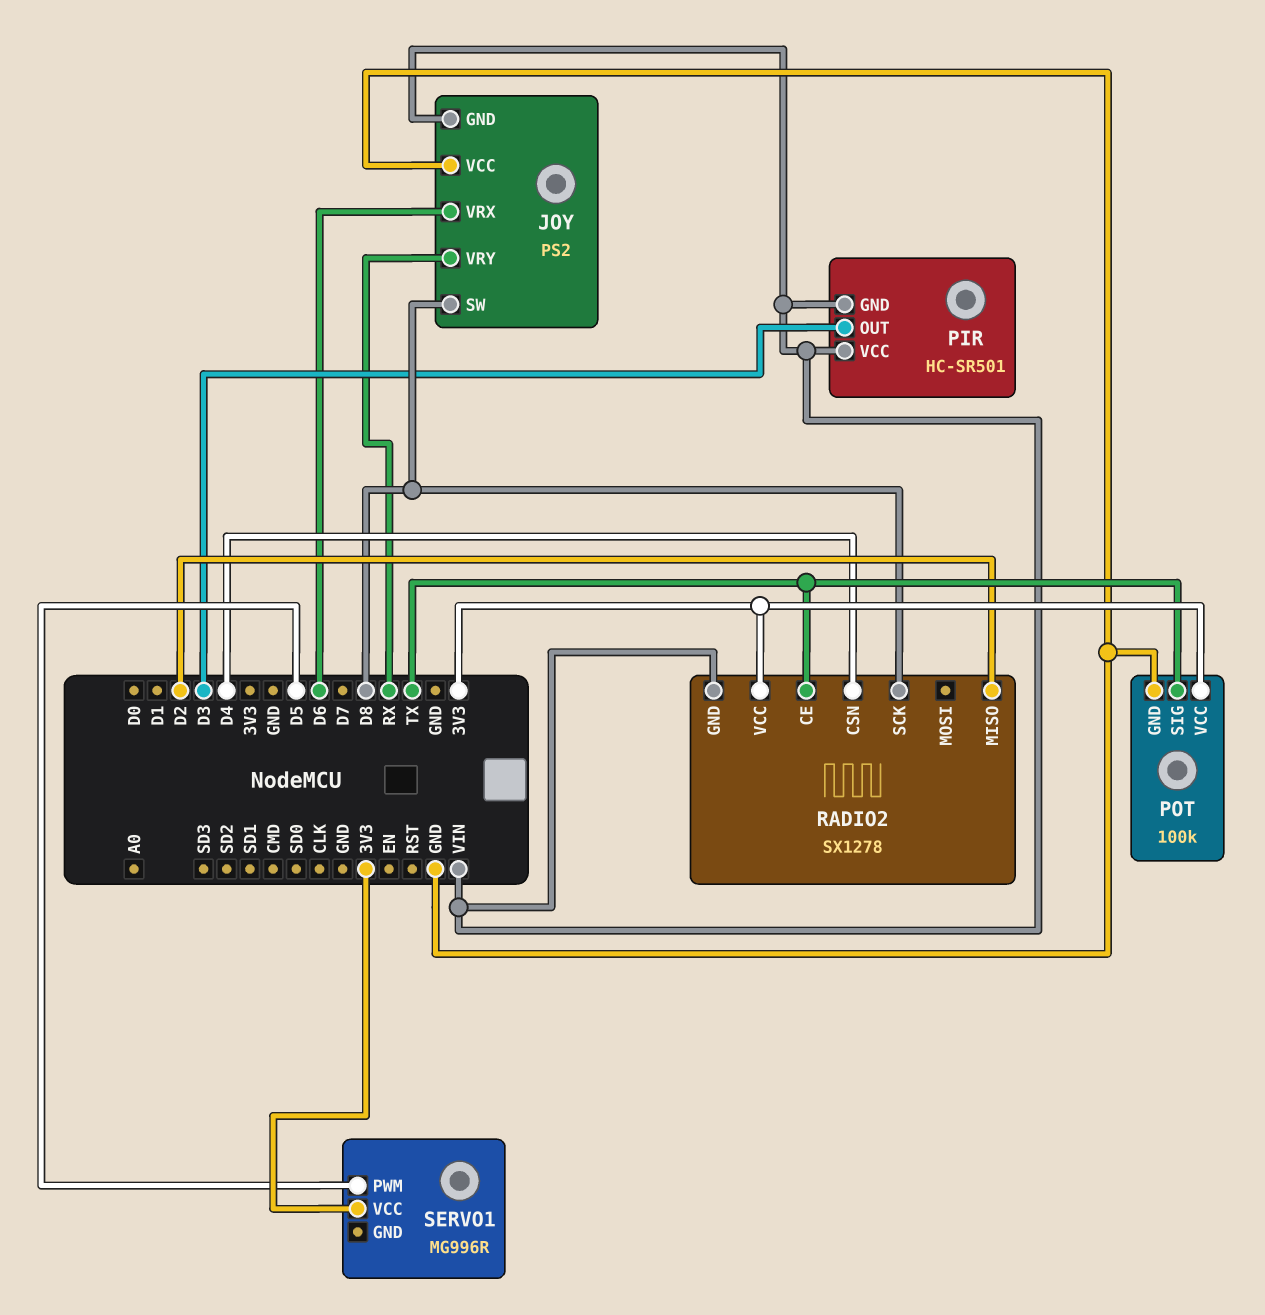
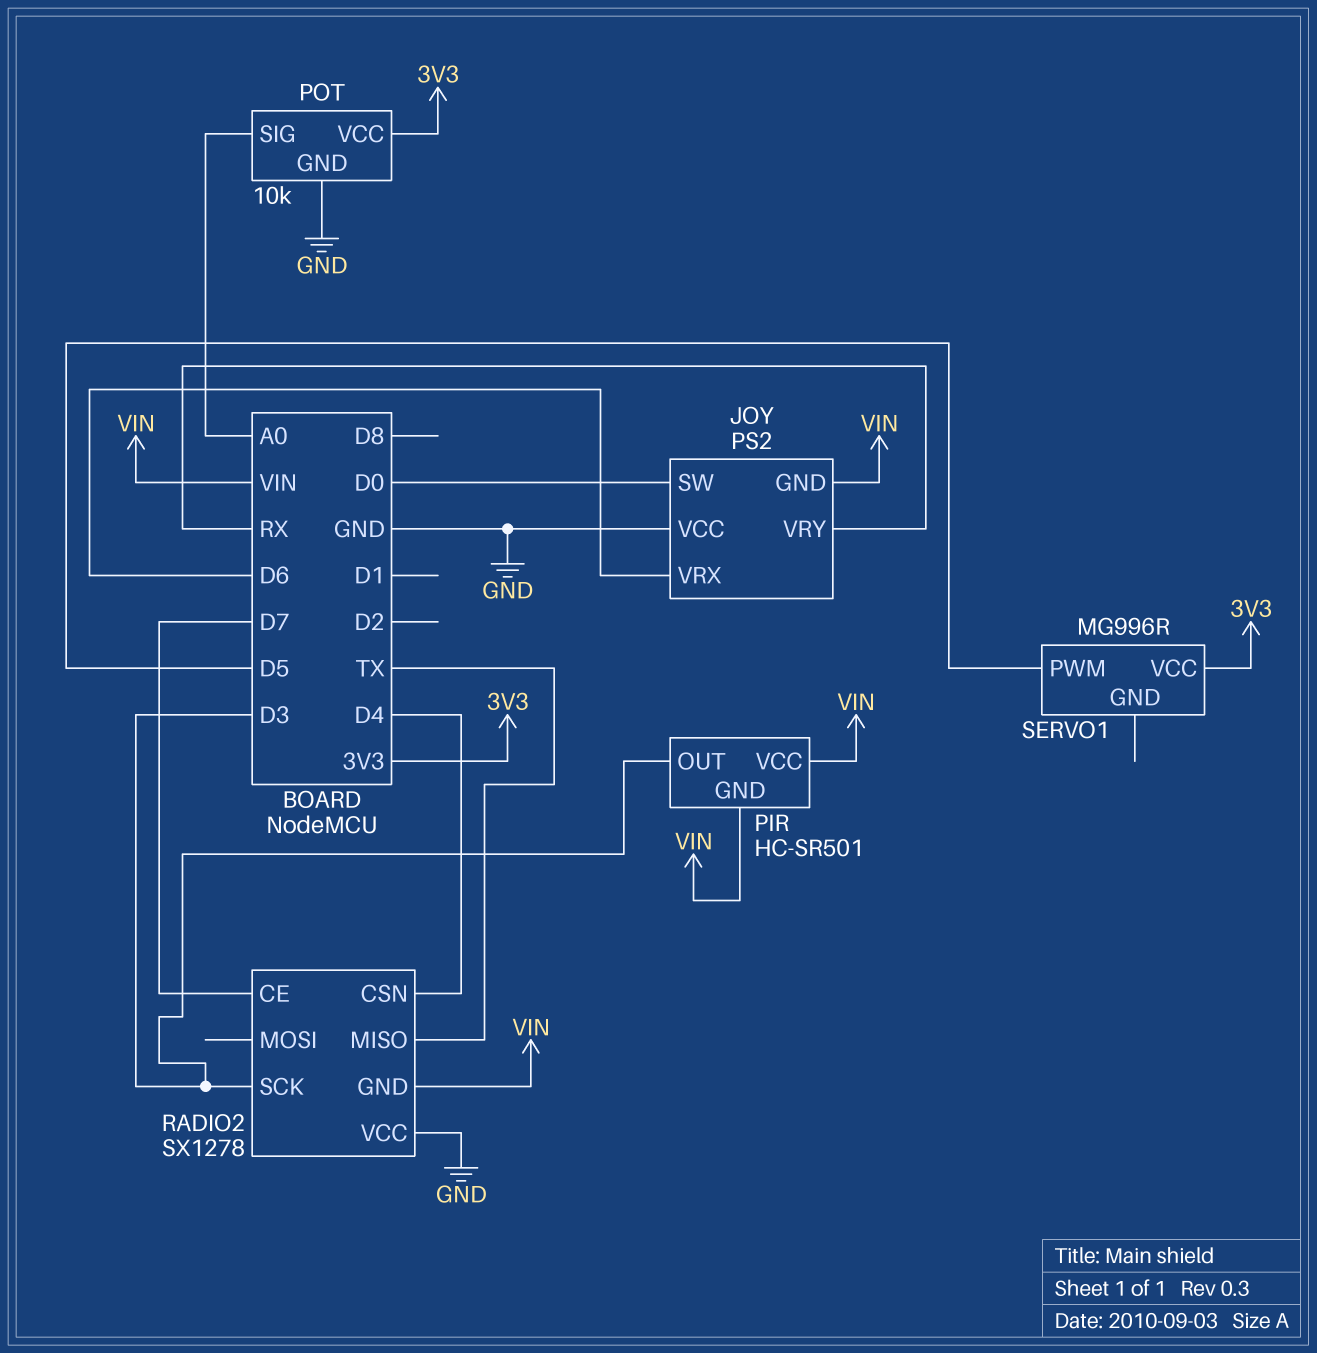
JOY pin SW: D8 -> D0
POT: 100k -> 10k
POT pin SIG: TX -> A0
RADIO2 pin CE: TX -> D7
RADIO2 pin MISO: D2 -> TX
RADIO2 pin SCK: D8 -> D3
RADIO2 pin VCC: 3V3 -> GND

